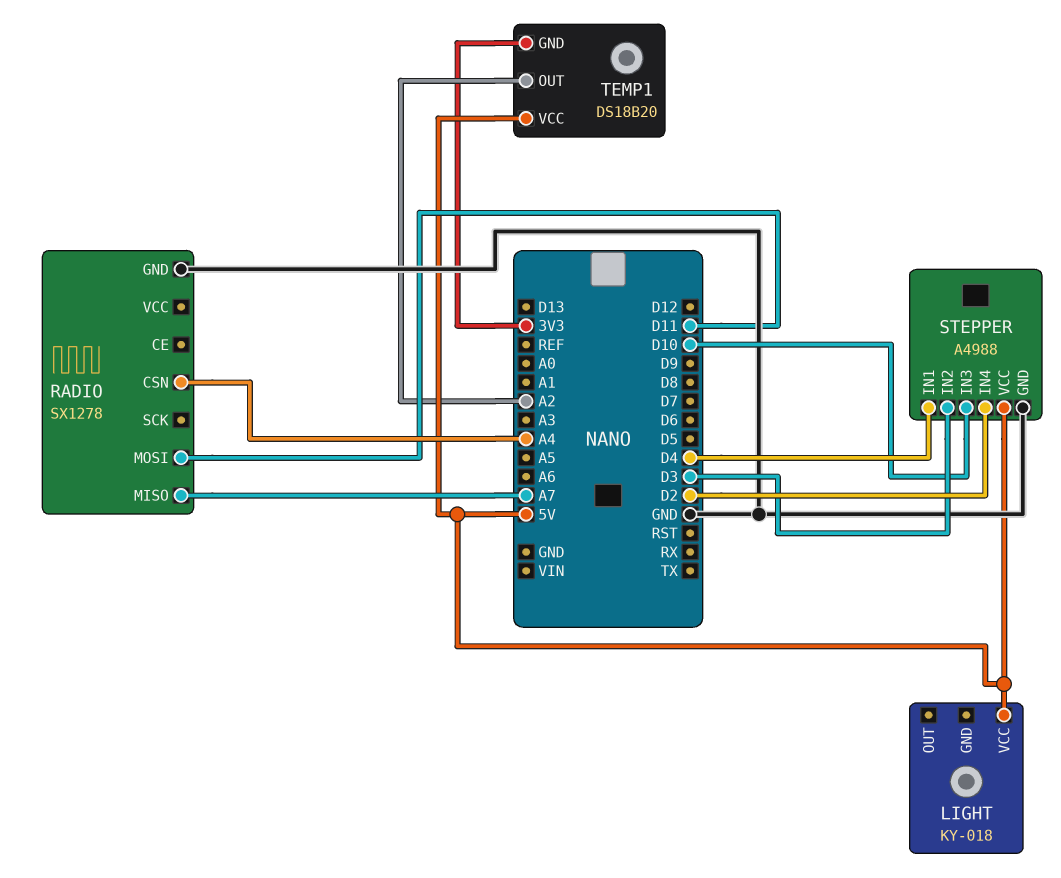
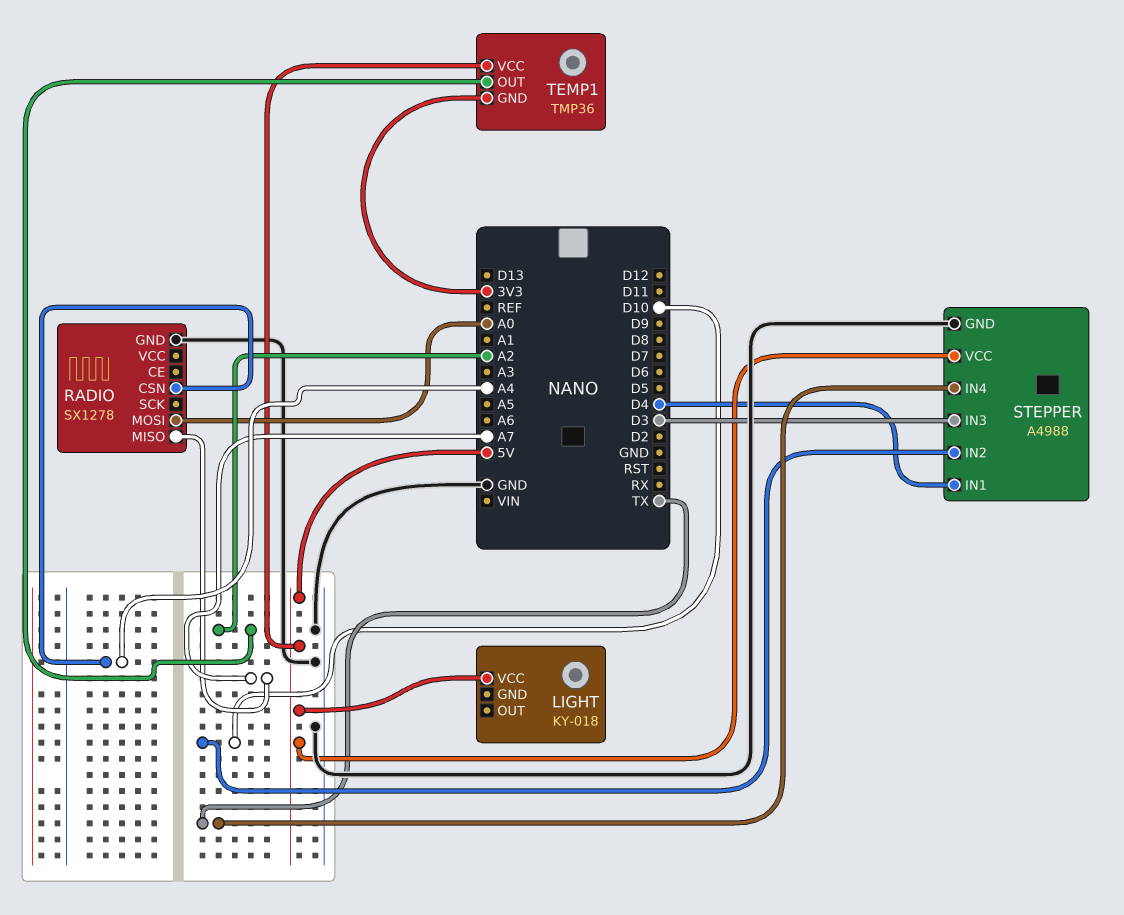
RADIO pin MOSI: D11 -> A0
STEPPER pin IN2: D3 -> D10
STEPPER pin IN3: D10 -> D3
STEPPER pin IN4: D2 -> TX
TEMP1: DS18B20 -> TMP36

